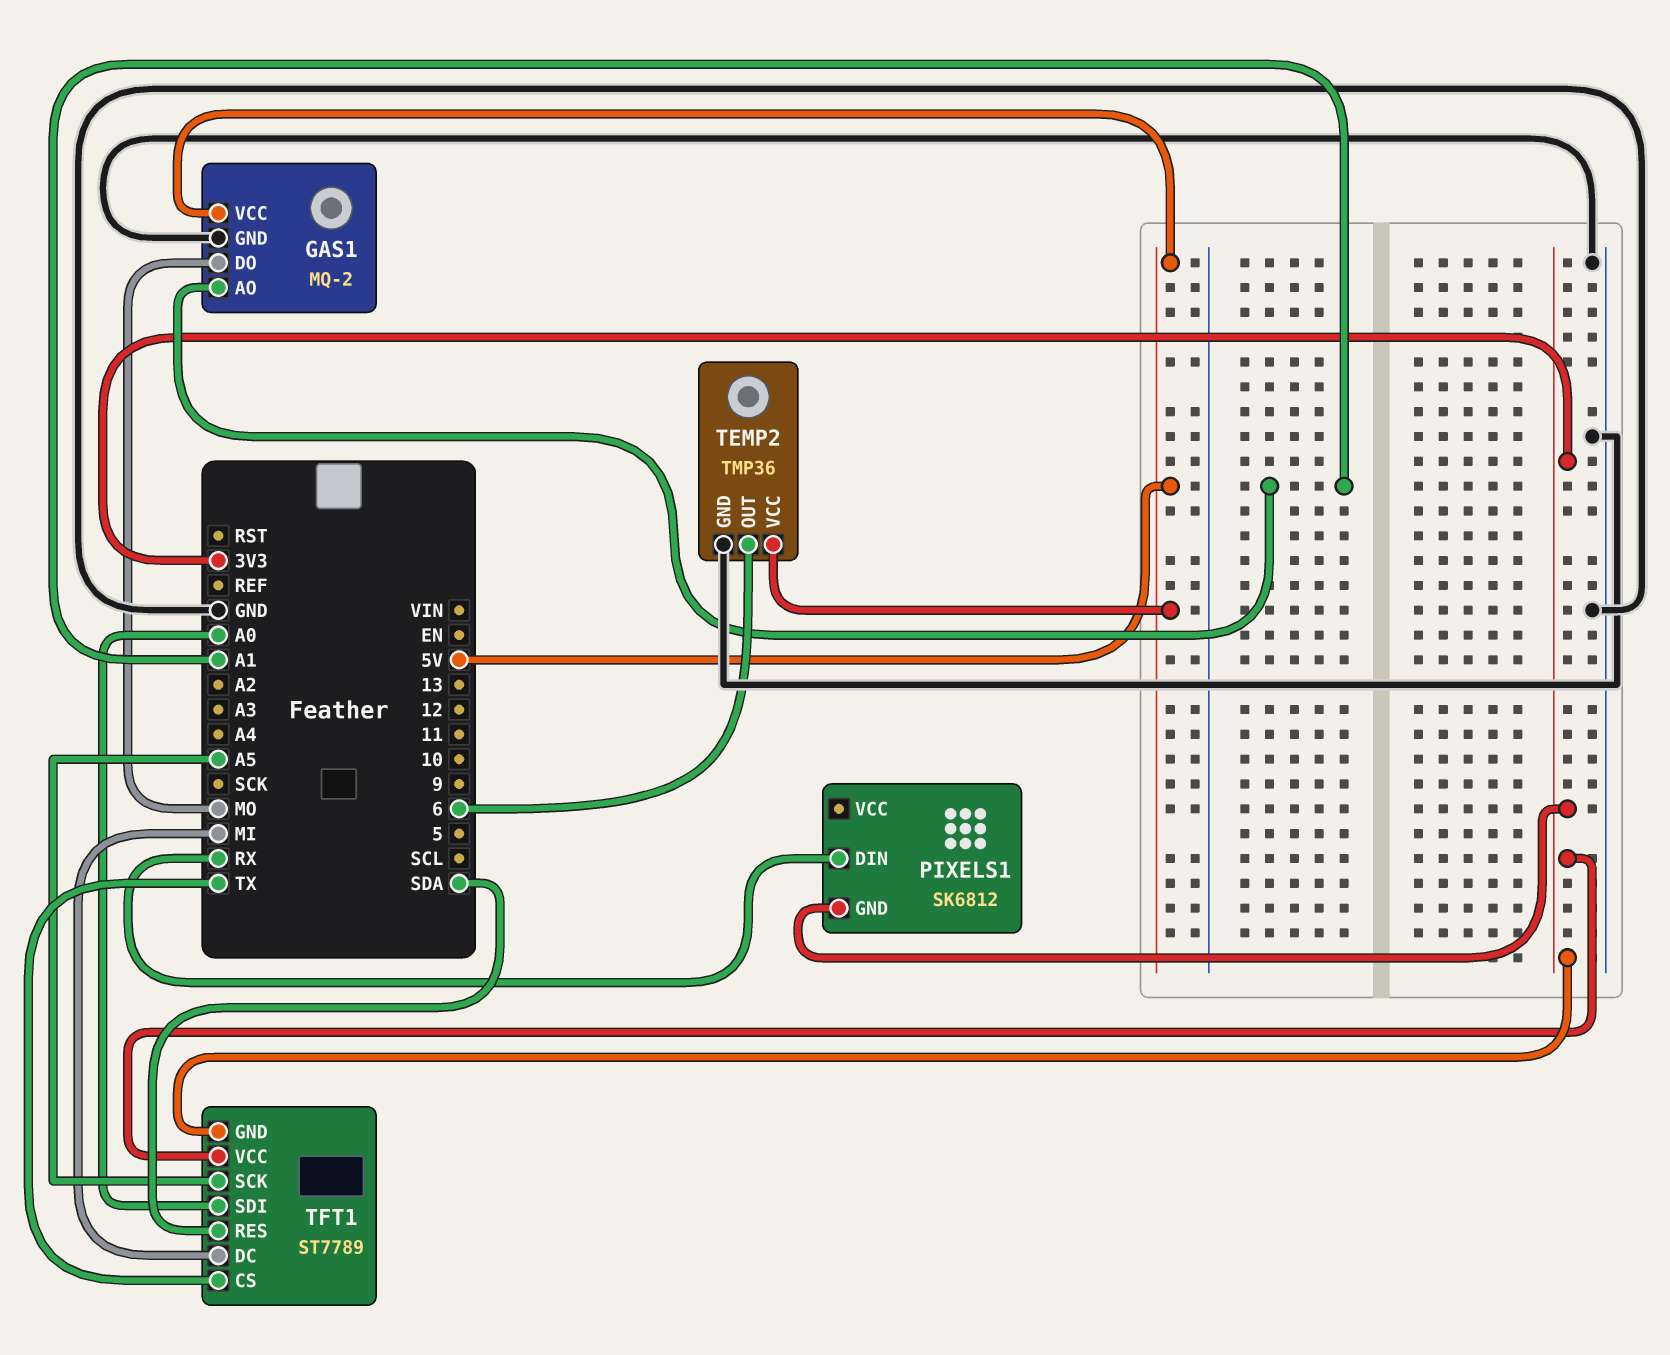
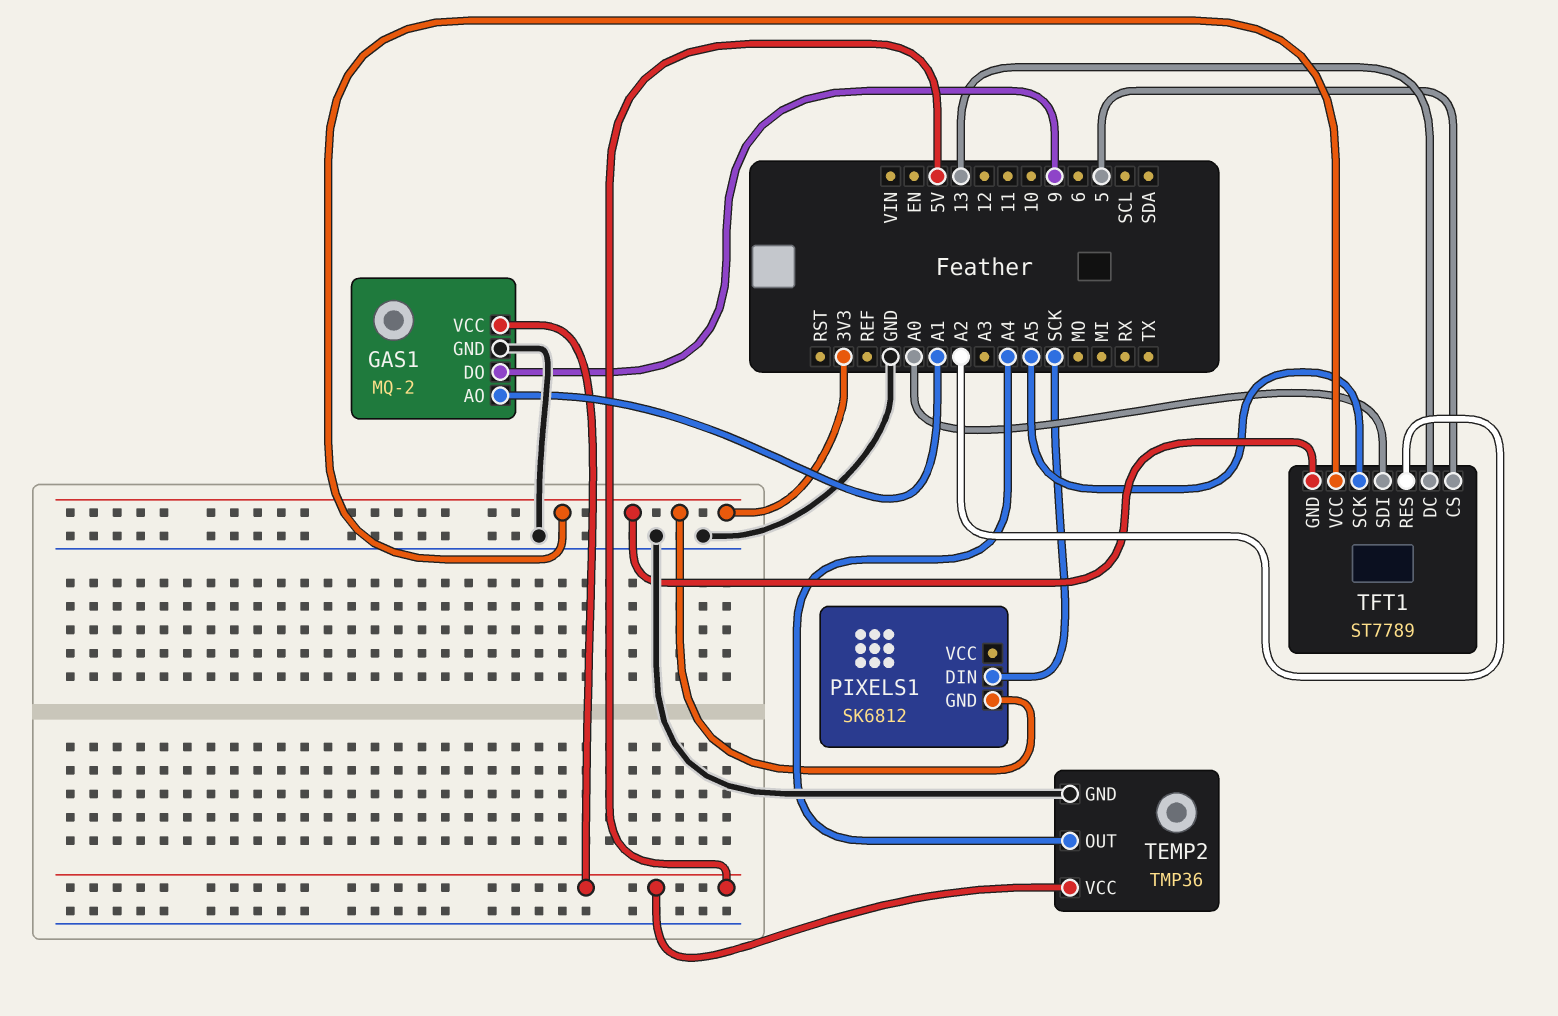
GAS1 pin DO: MO -> 9
PIXELS1 pin DIN: RX -> SCK
TEMP2 pin OUT: 6 -> A4
TFT1 pin CS: TX -> 5
TFT1 pin DC: MI -> 13
TFT1 pin RES: SDA -> A2

